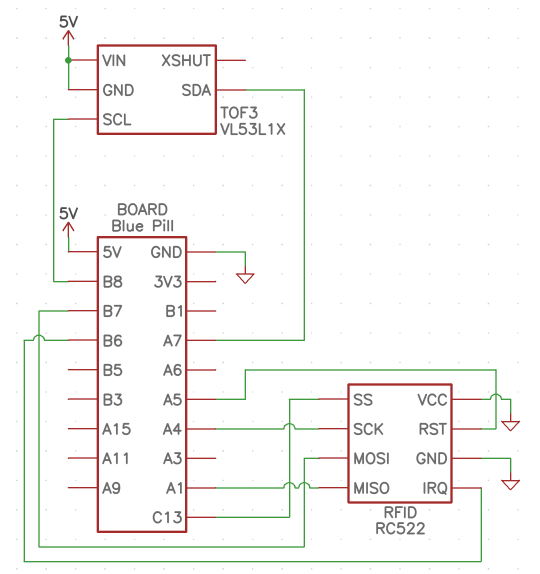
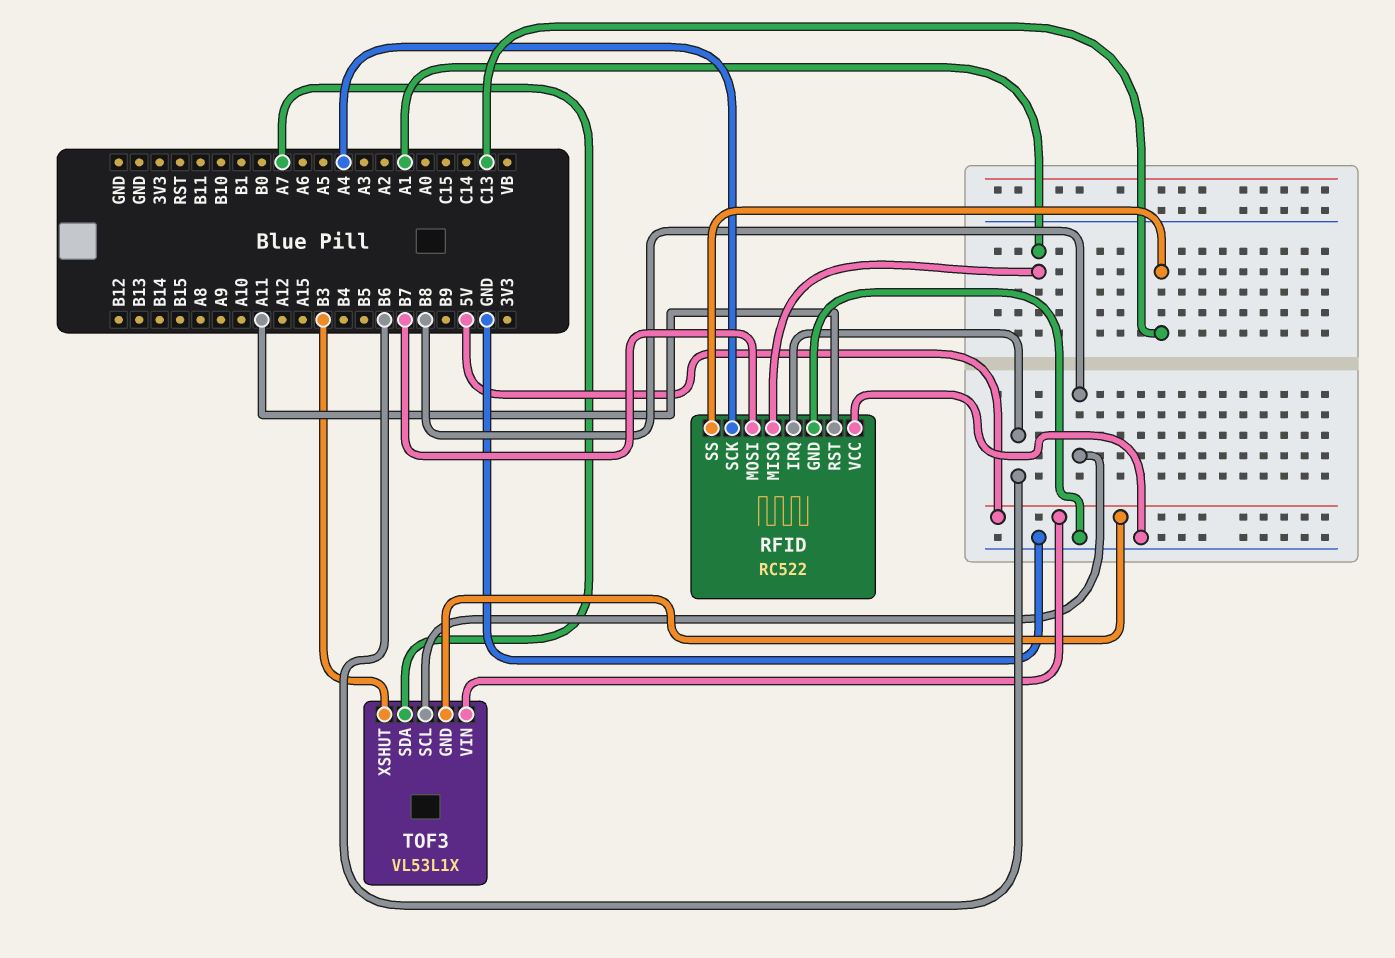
RFID pin RST: A5 -> A11
TOF3 pin XSHUT: none -> B3

